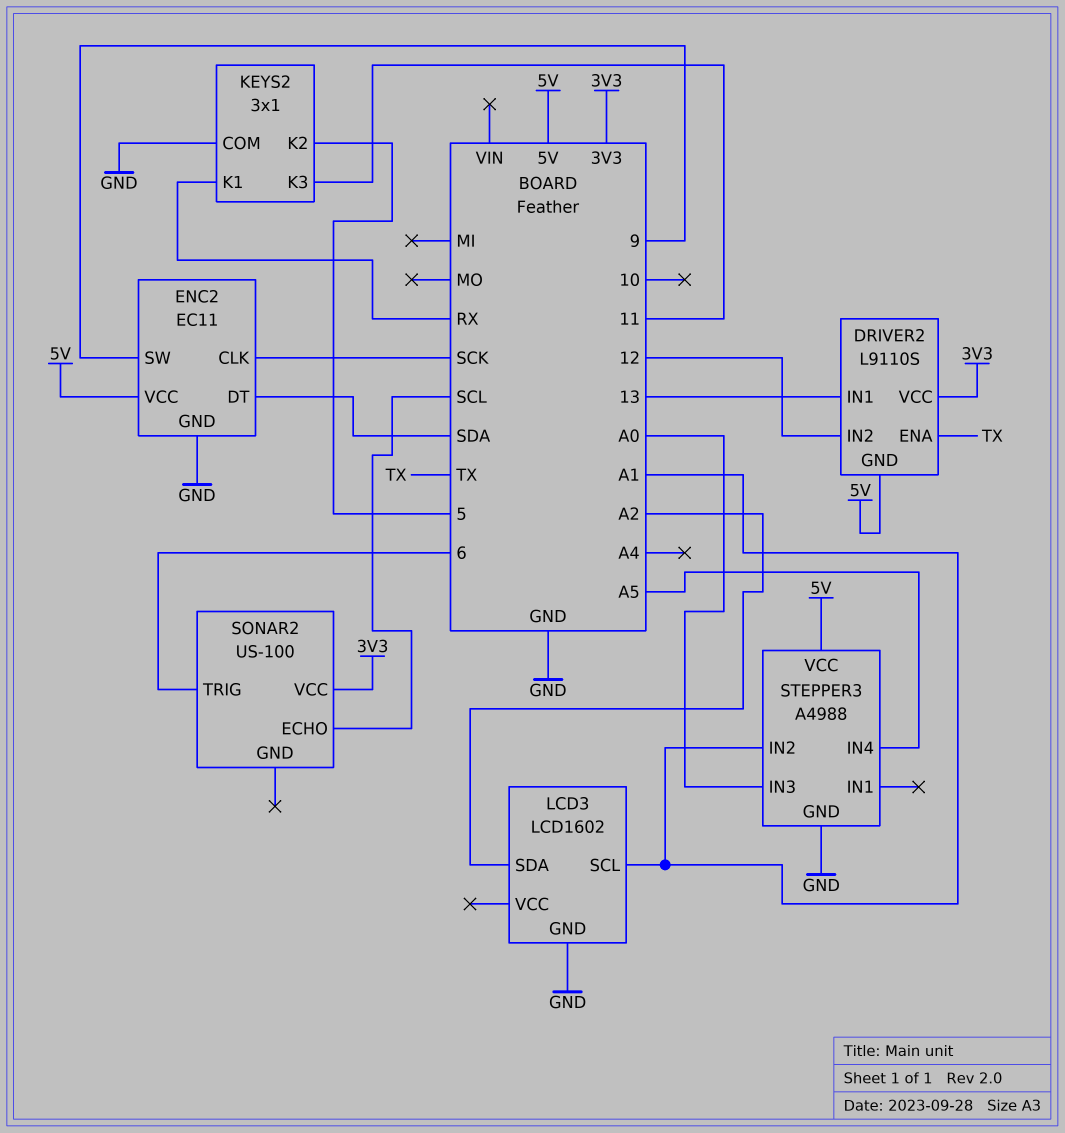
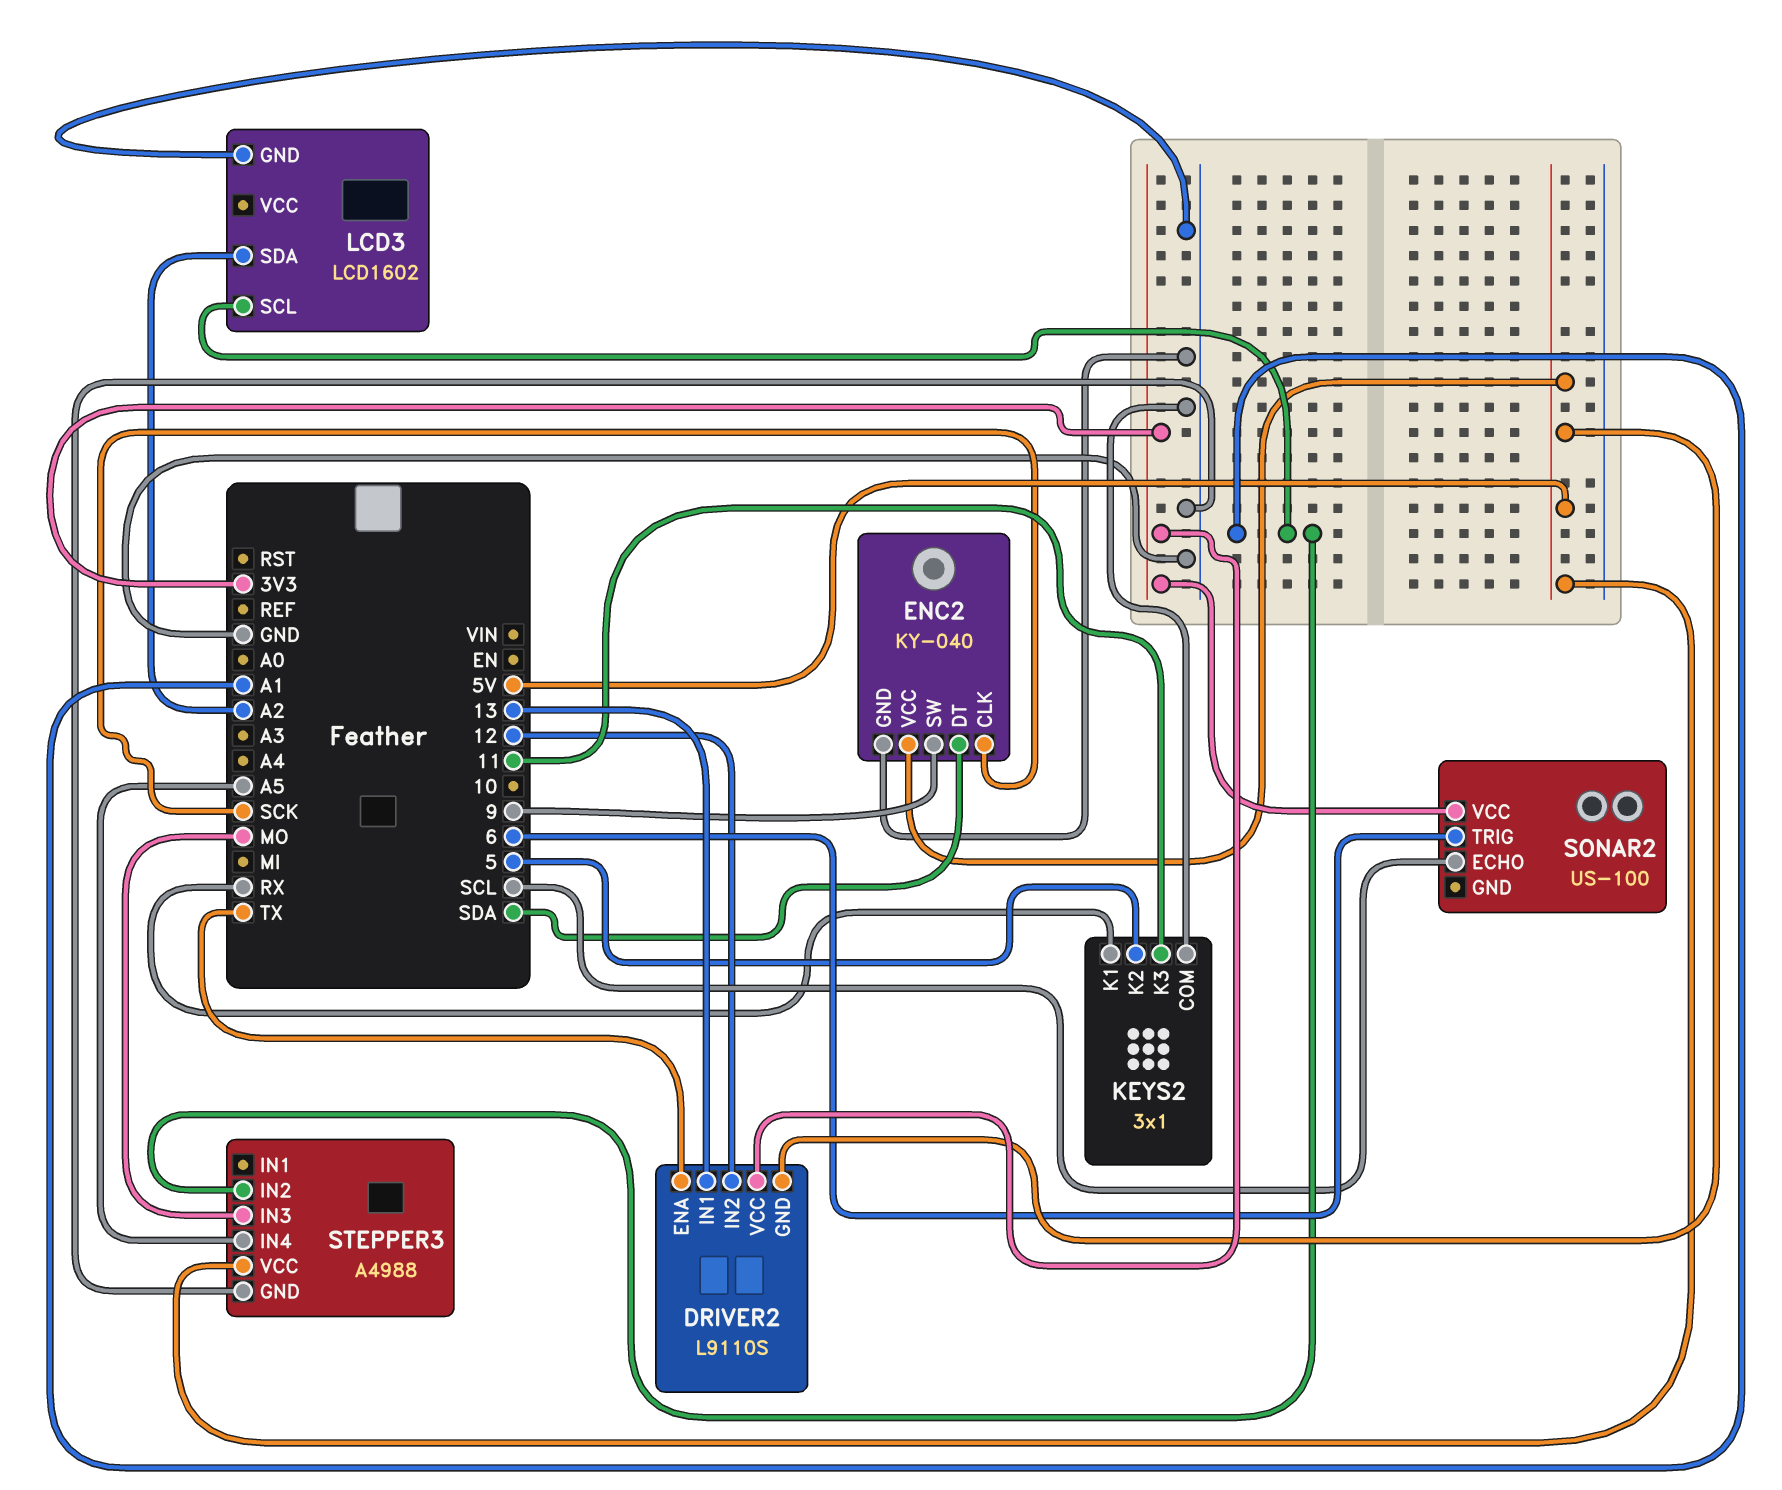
ENC2: EC11 -> KY-040
STEPPER3 pin IN3: A0 -> MO

